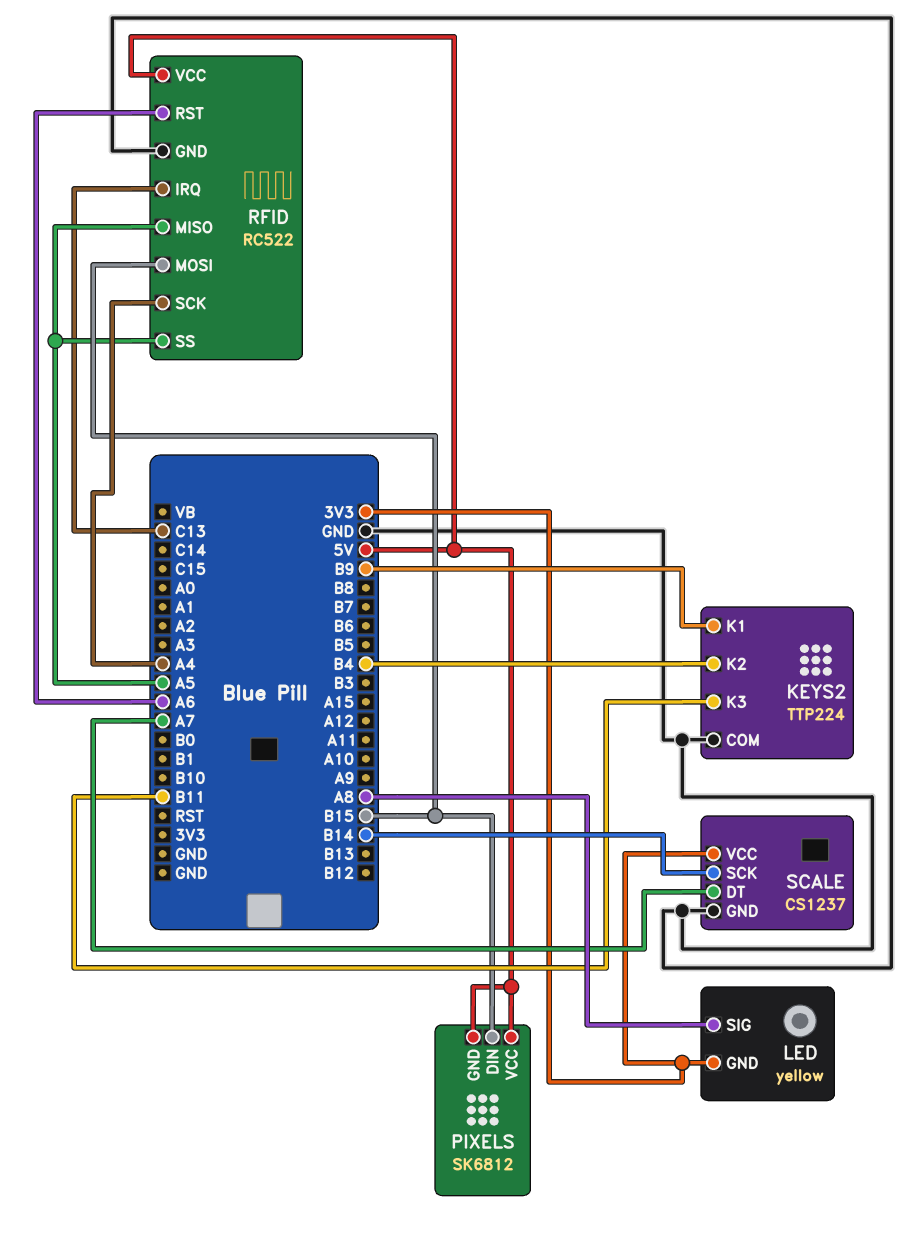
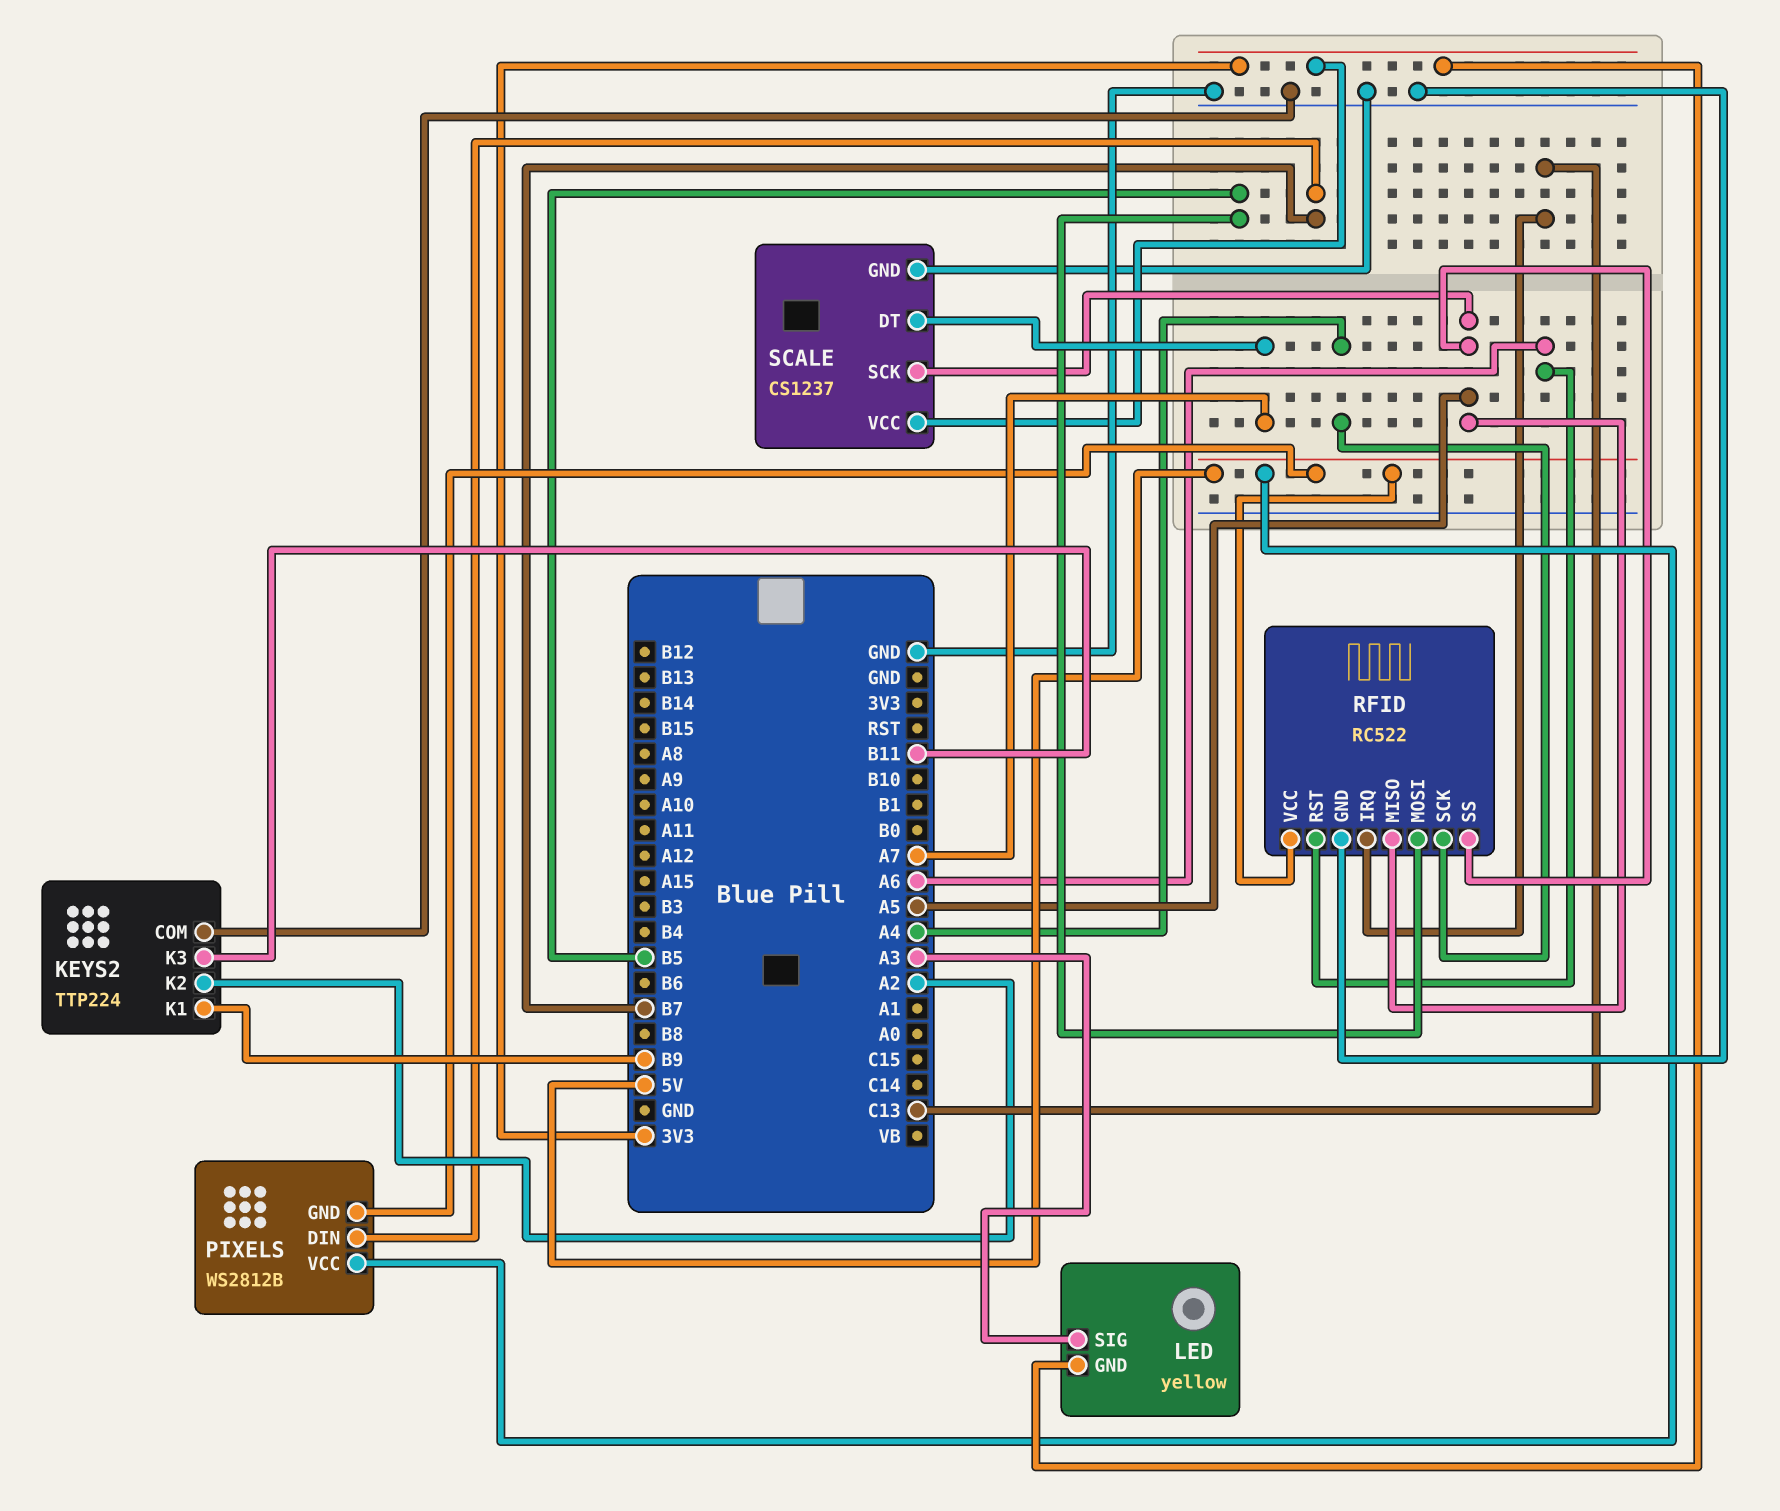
KEYS2 pin K2: B4 -> A2
LED pin SIG: A8 -> A3
PIXELS: SK6812 -> WS2812B
PIXELS pin DIN: B15 -> B7
RFID pin MOSI: B15 -> B5
SCALE pin SCK: B14 -> A5

